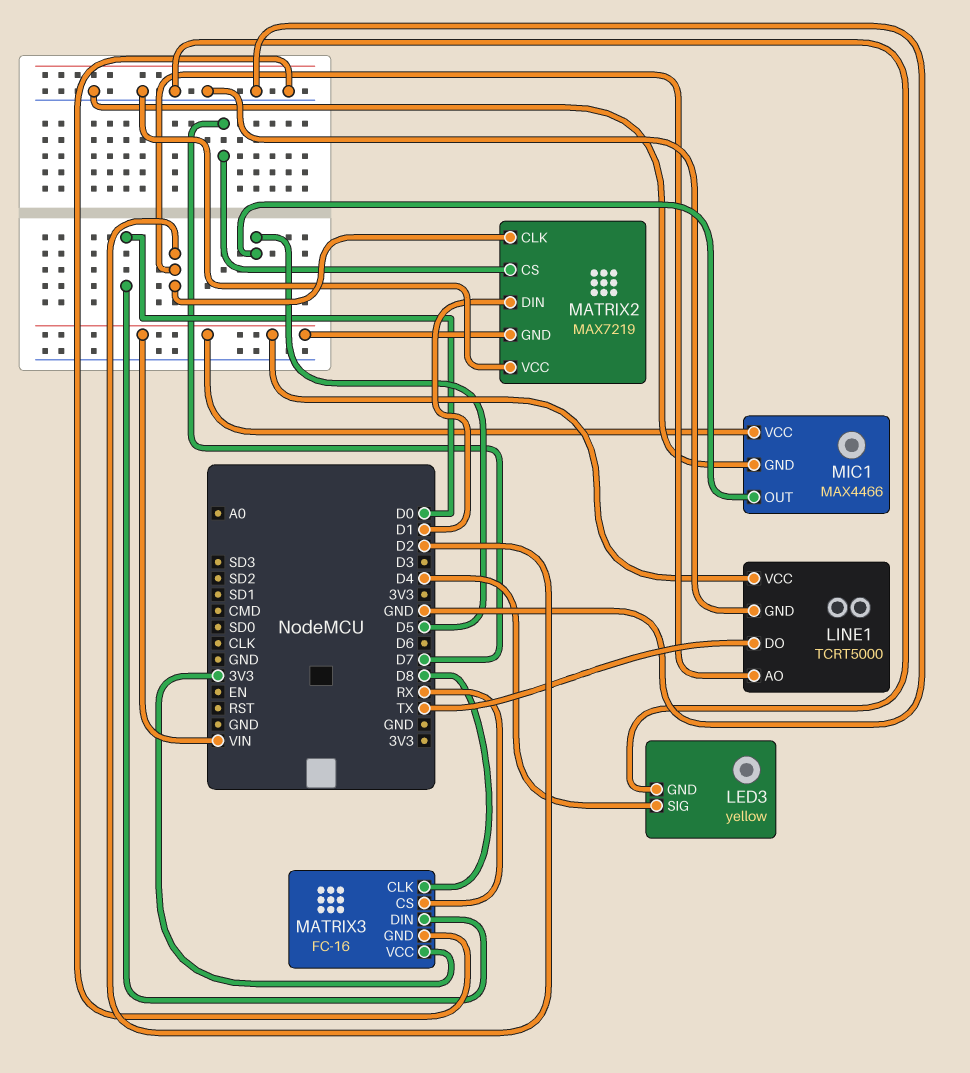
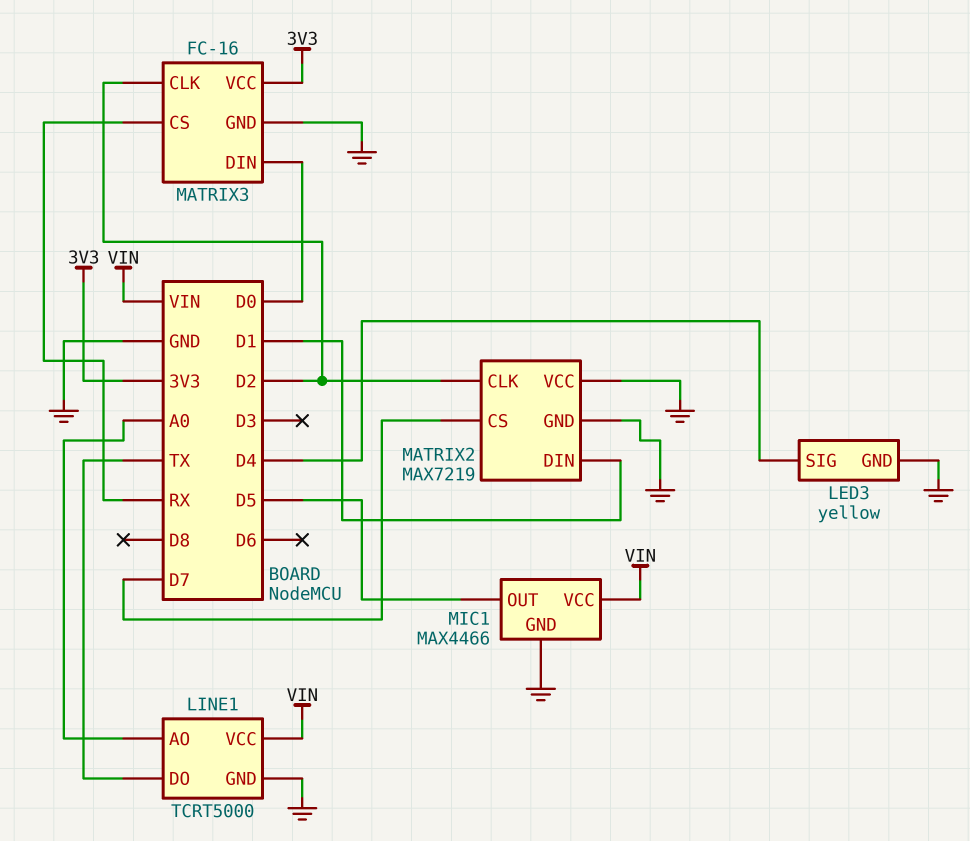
LINE1 pin AO: D2 -> A0
MATRIX2 pin GND: VIN -> GND
MATRIX3 pin CLK: D8 -> D2

